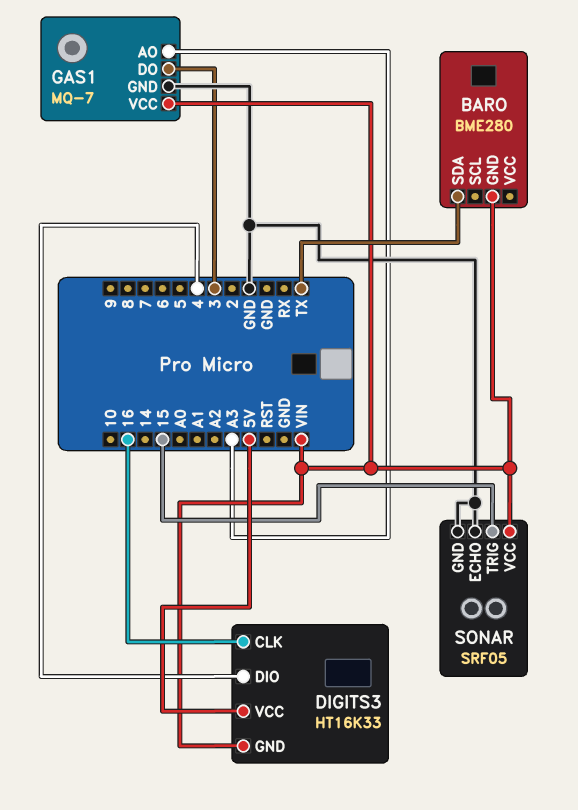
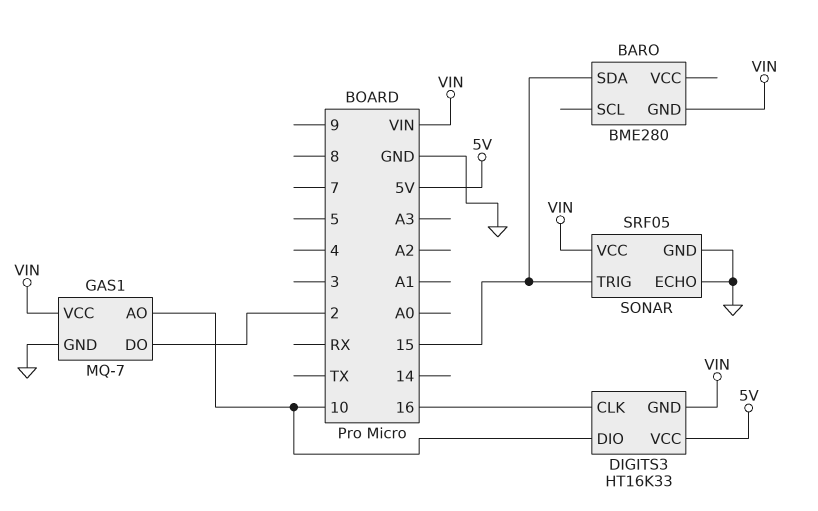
BARO pin SDA: TX -> 15
DIGITS3 pin DIO: 4 -> 10
GAS1 pin AO: A3 -> 10
GAS1 pin DO: 3 -> 2

